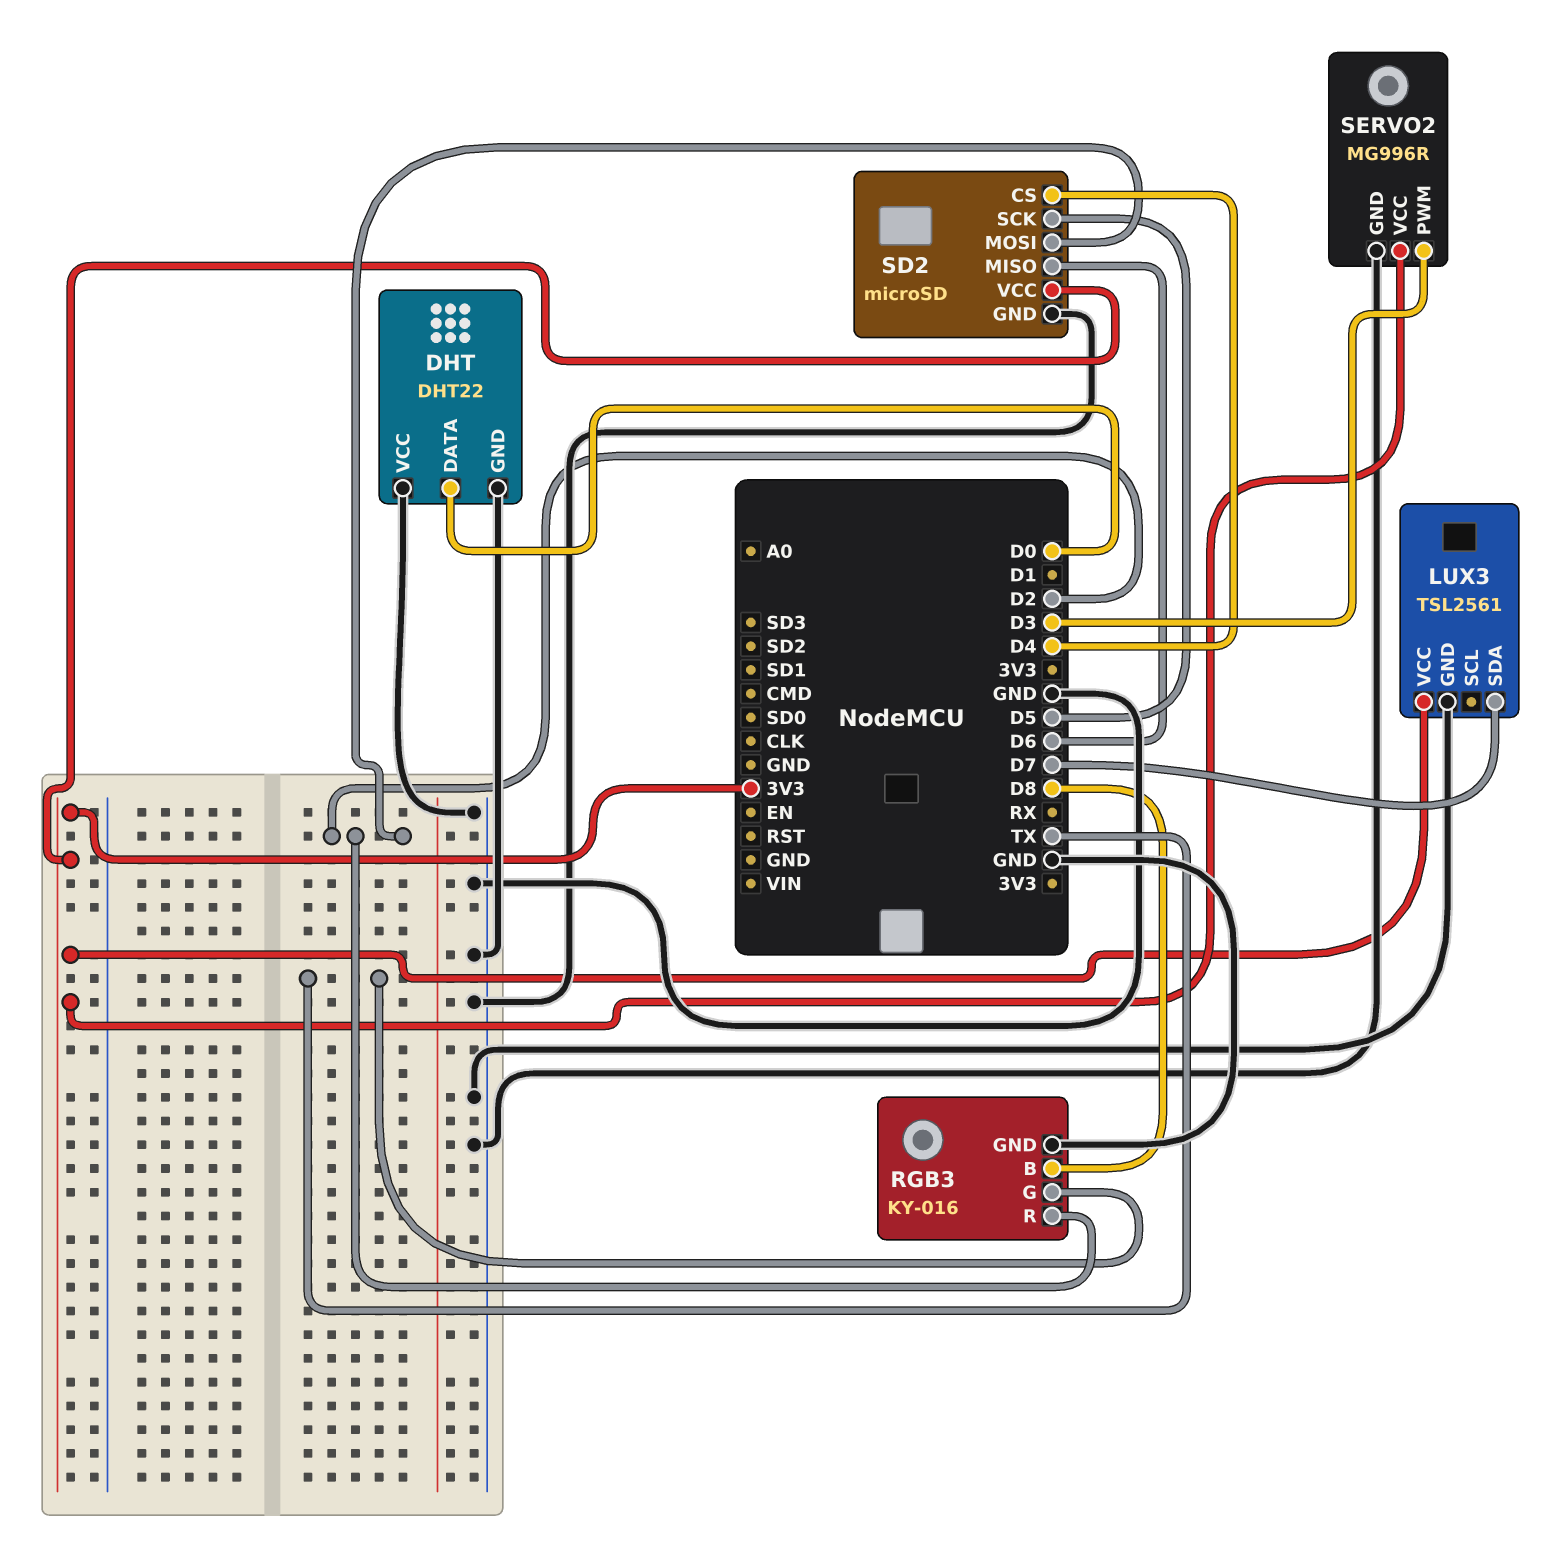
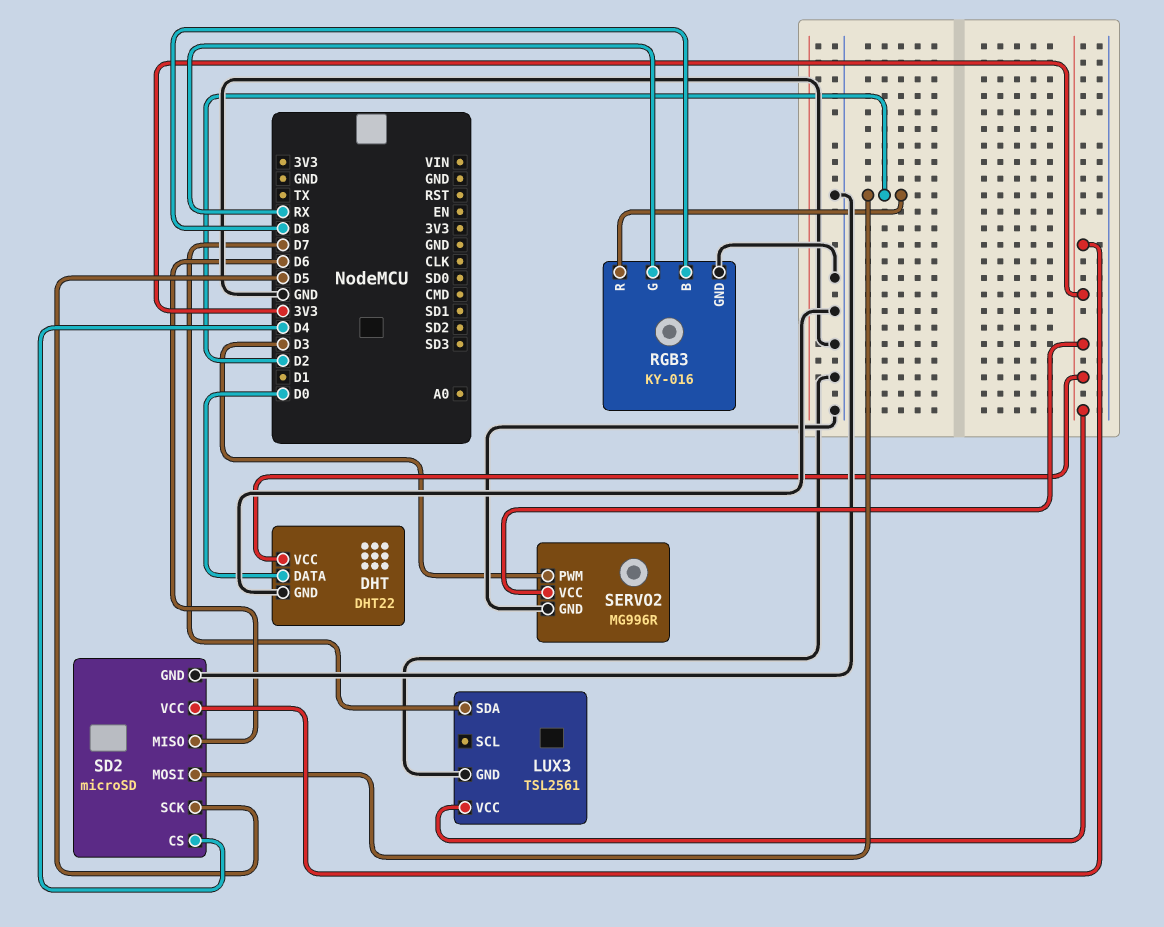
DHT pin VCC: GND -> 3V3
RGB3 pin G: TX -> RX

